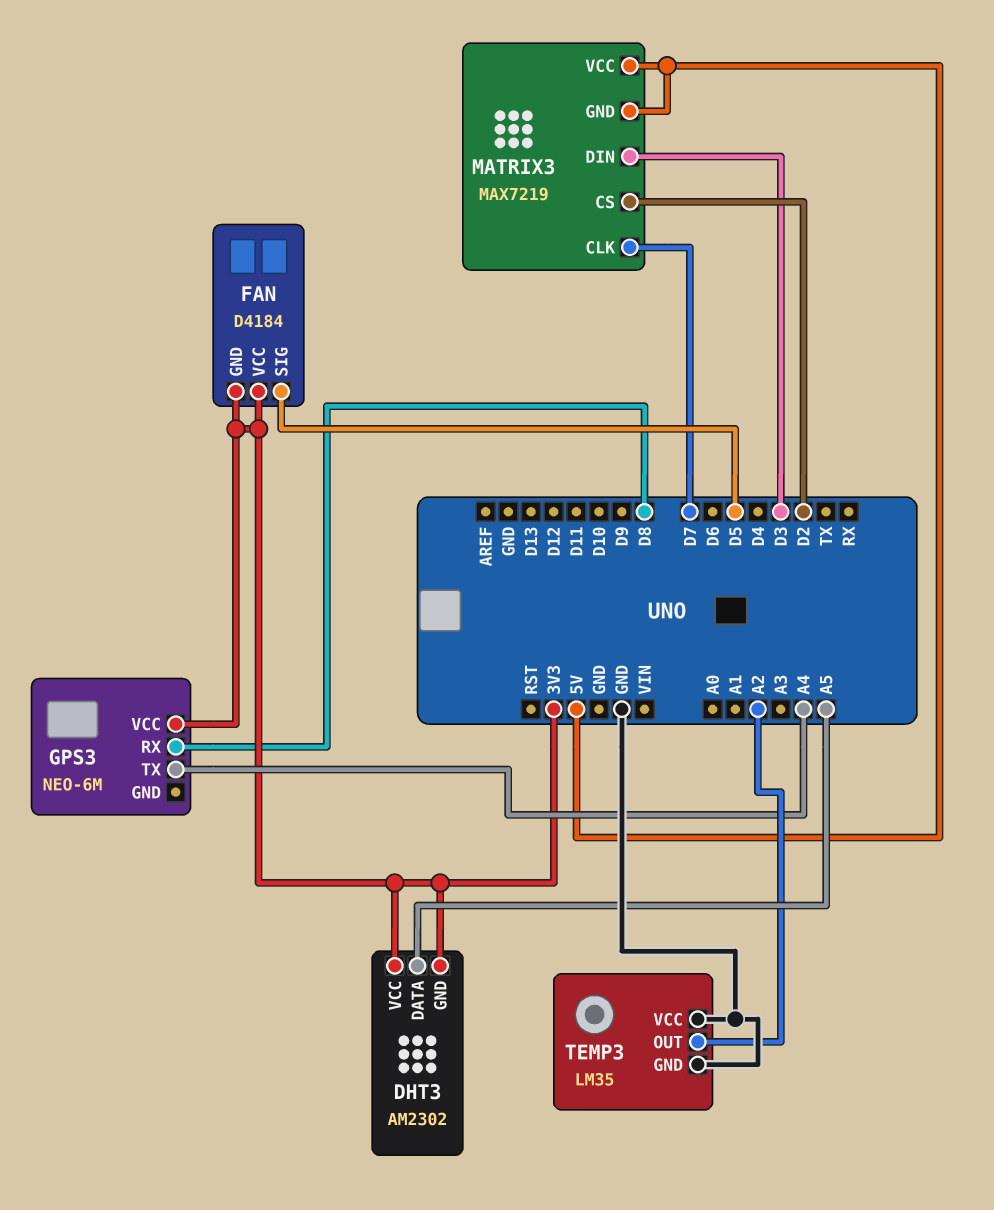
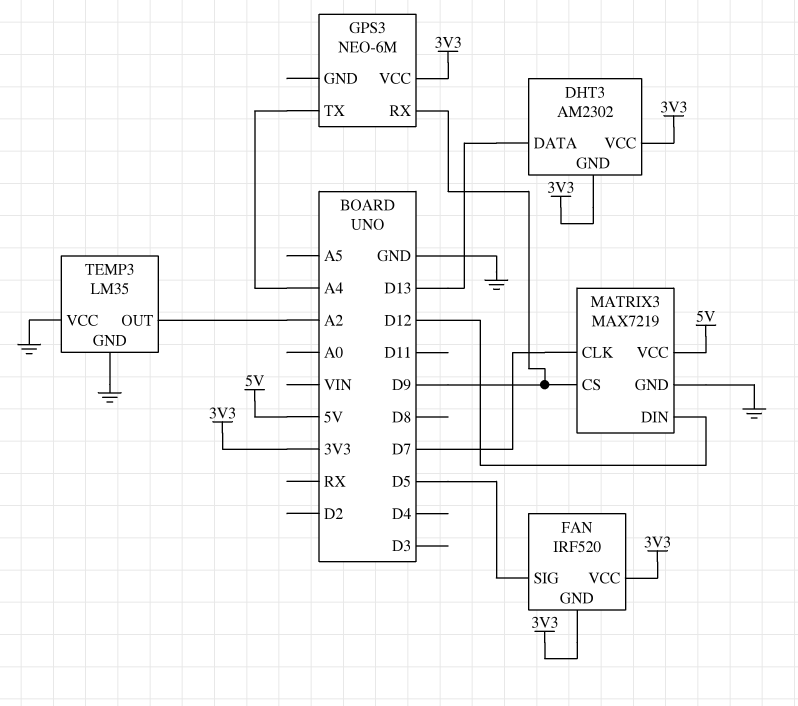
DHT3 pin DATA: A5 -> D13
FAN: D4184 -> IRF520
GPS3 pin RX: D8 -> D9
MATRIX3 pin CS: D2 -> D9
MATRIX3 pin DIN: D3 -> D12
MATRIX3 pin GND: 5V -> GND

